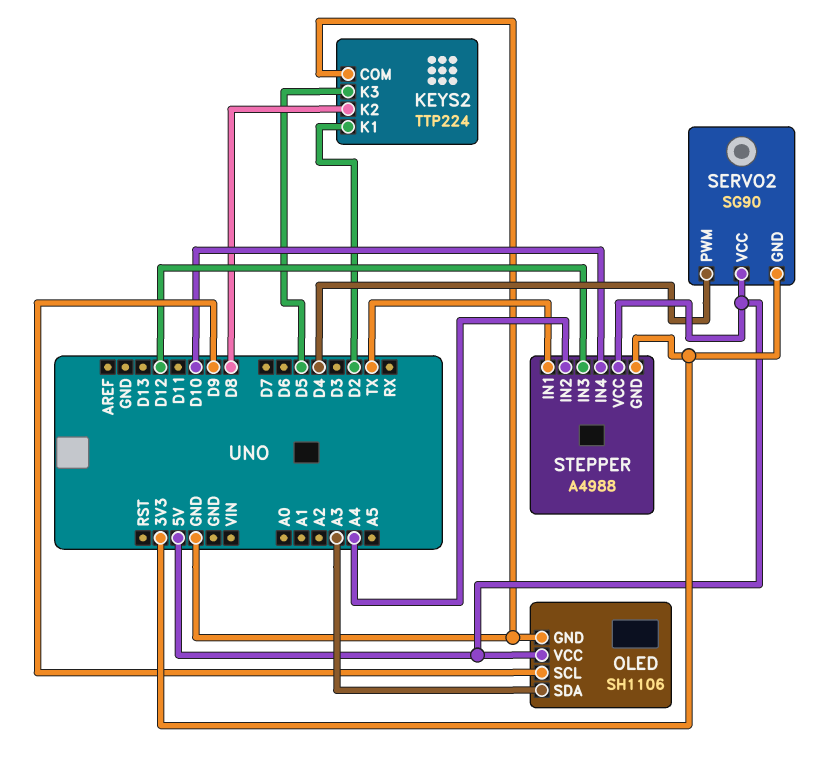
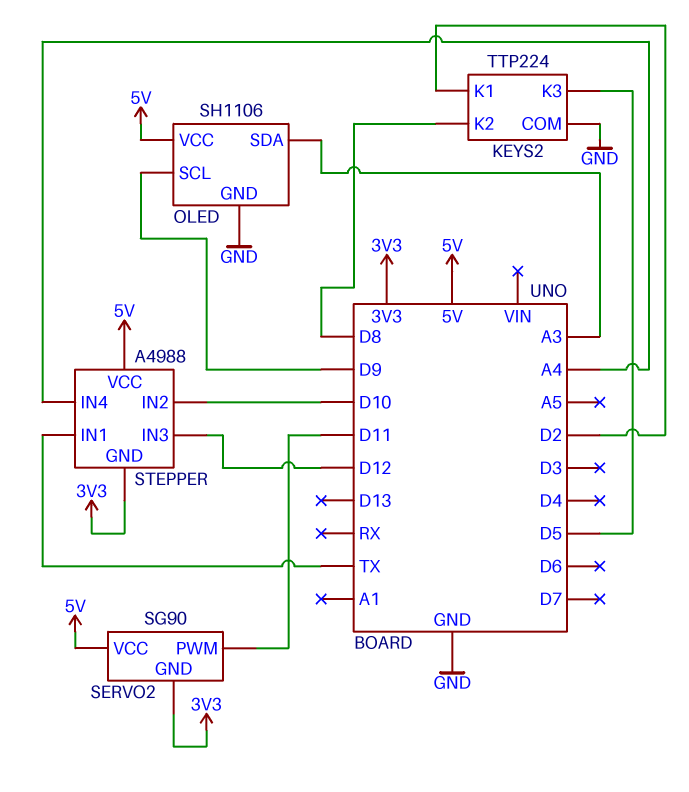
SERVO2 pin PWM: D4 -> D11
STEPPER pin IN2: A4 -> D10
STEPPER pin IN4: D10 -> A4

